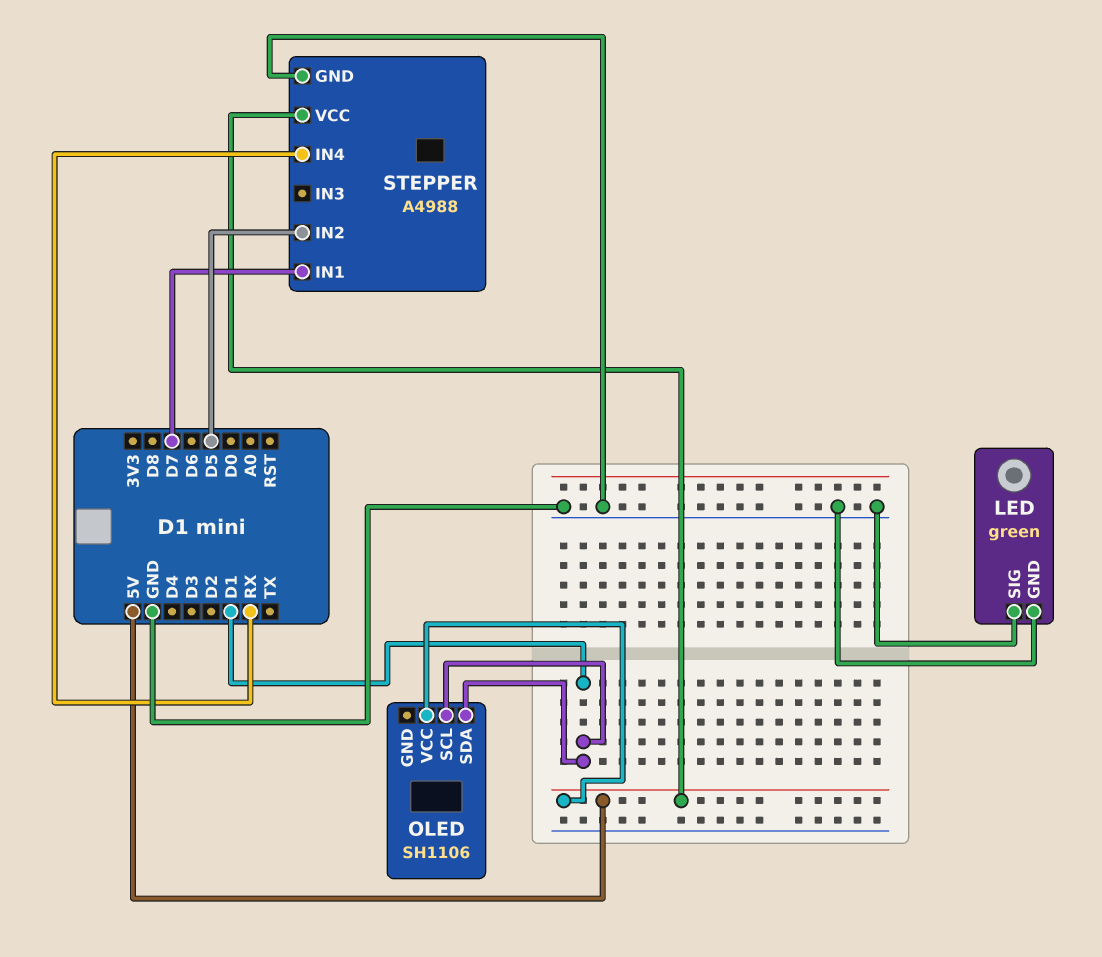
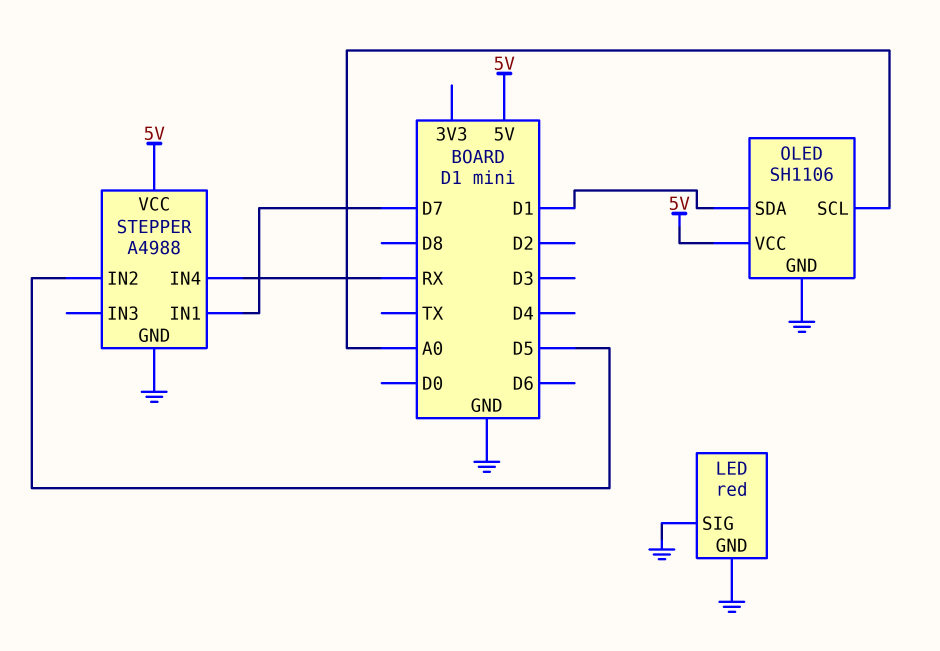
LED: green -> red
OLED pin GND: none -> GND
OLED pin SCL: D1 -> A0

